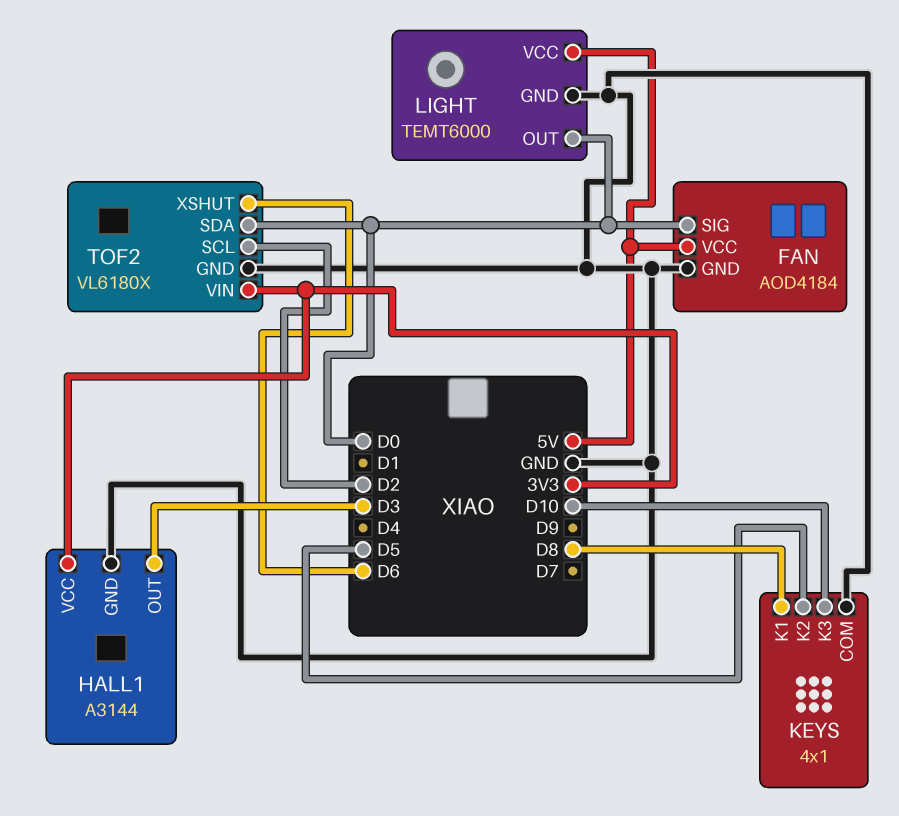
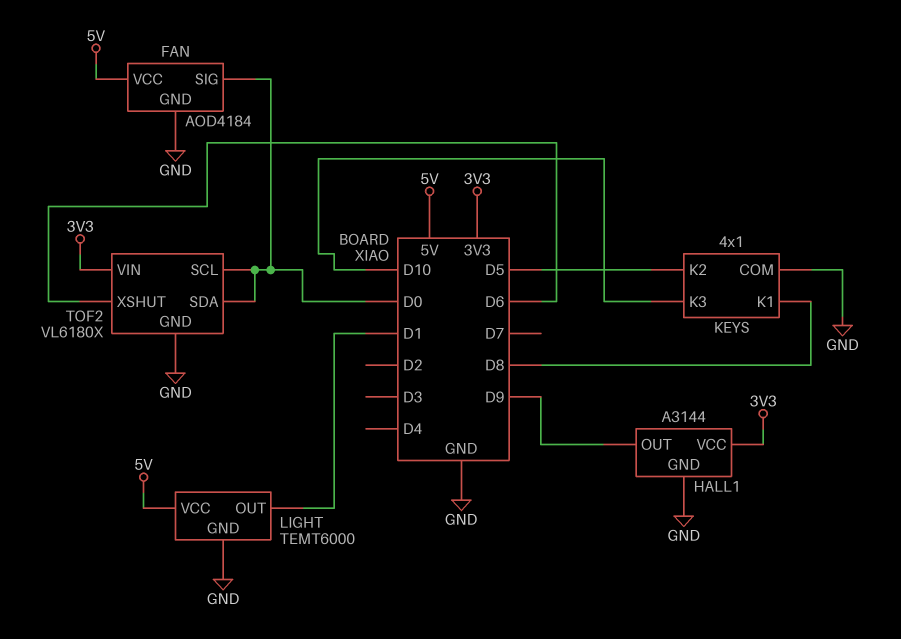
HALL1 pin OUT: D3 -> D9
LIGHT pin OUT: D0 -> D1
TOF2 pin SCL: D2 -> D0

